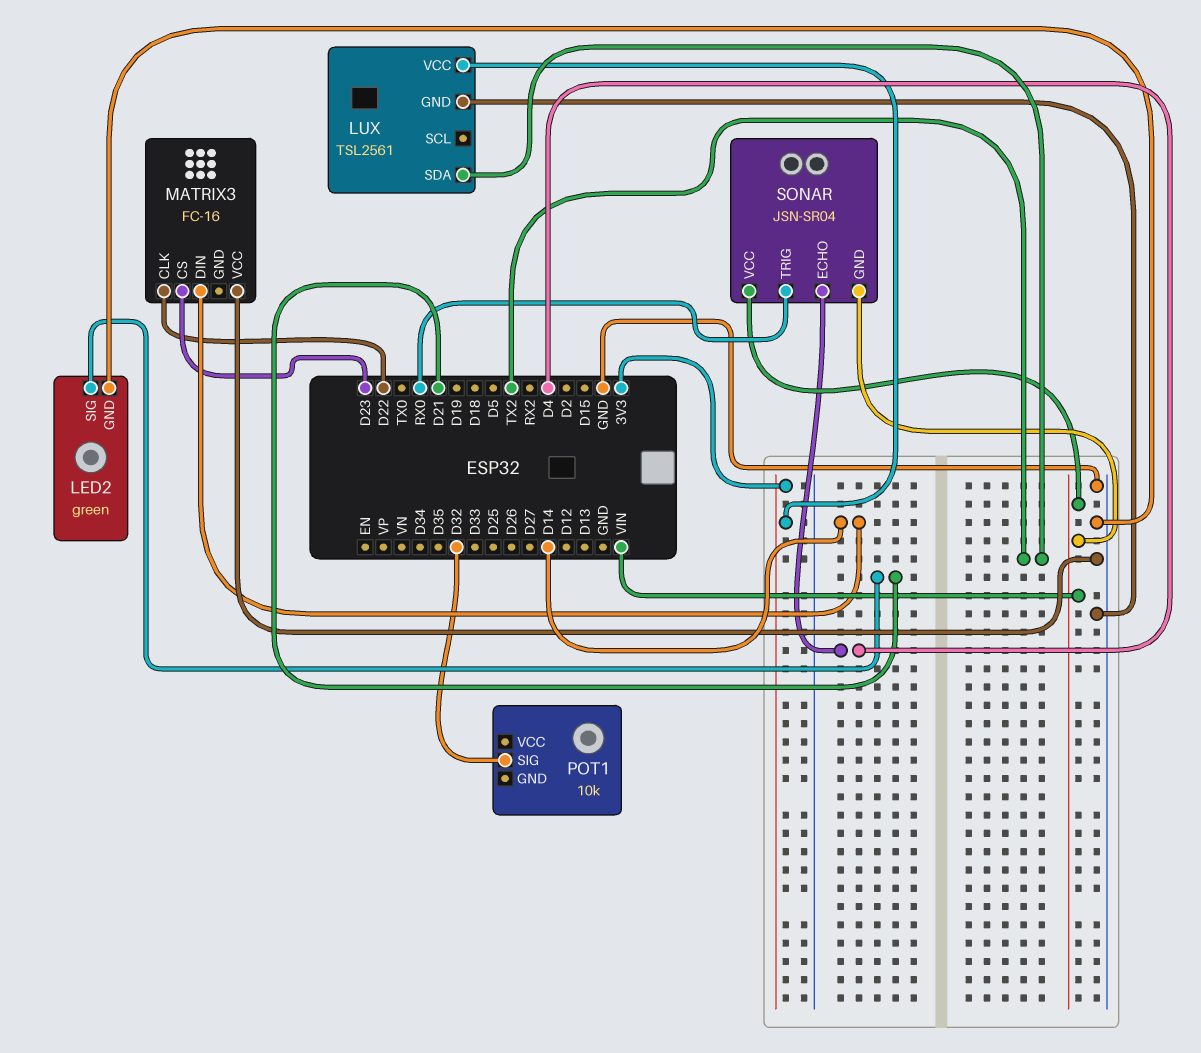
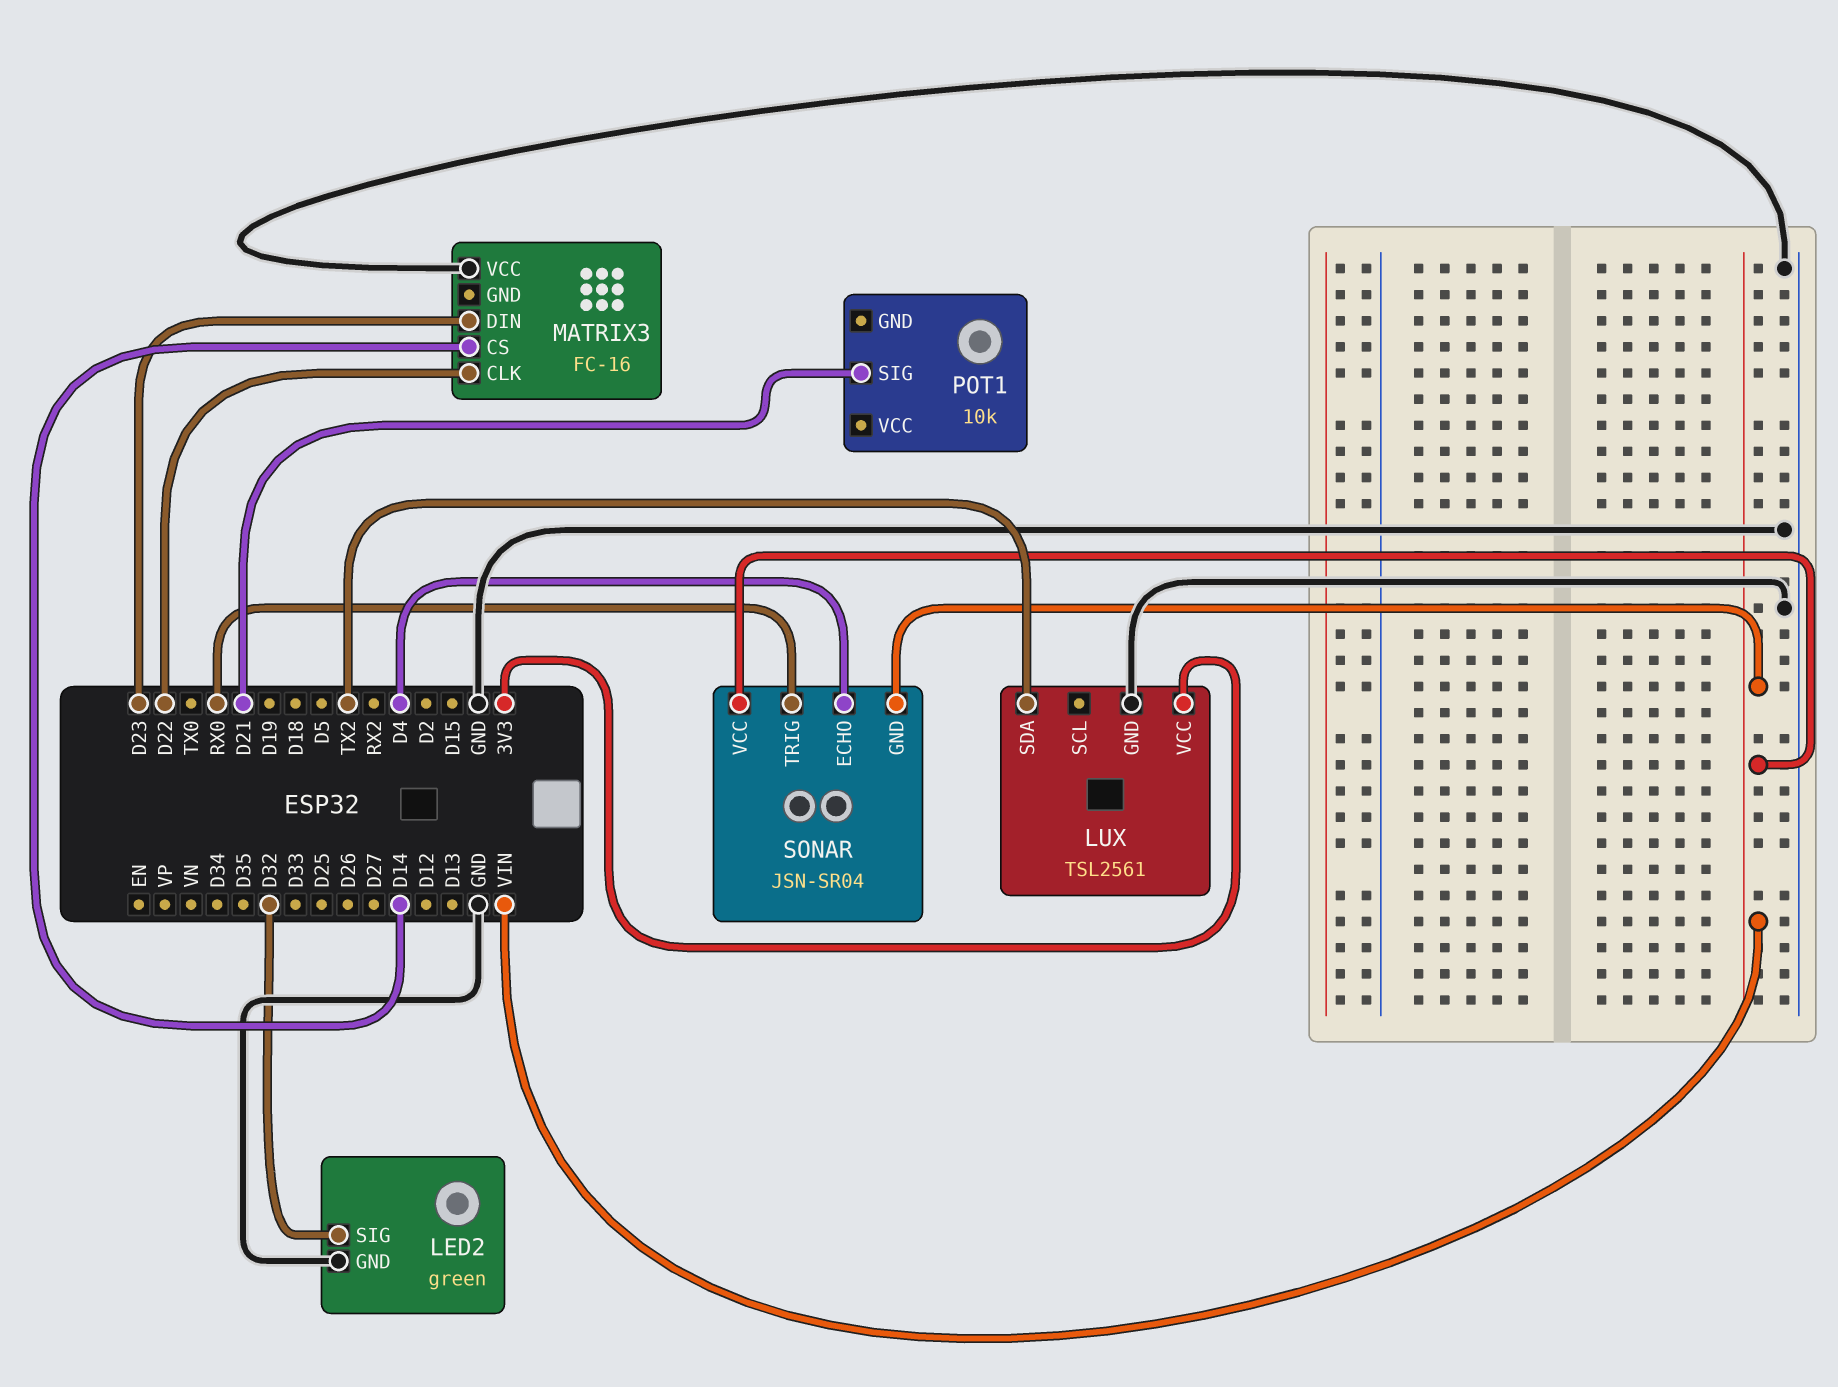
LED2 pin SIG: D21 -> D32
MATRIX3 pin CS: D23 -> D14
MATRIX3 pin DIN: D14 -> D23
POT1 pin SIG: D32 -> D21

